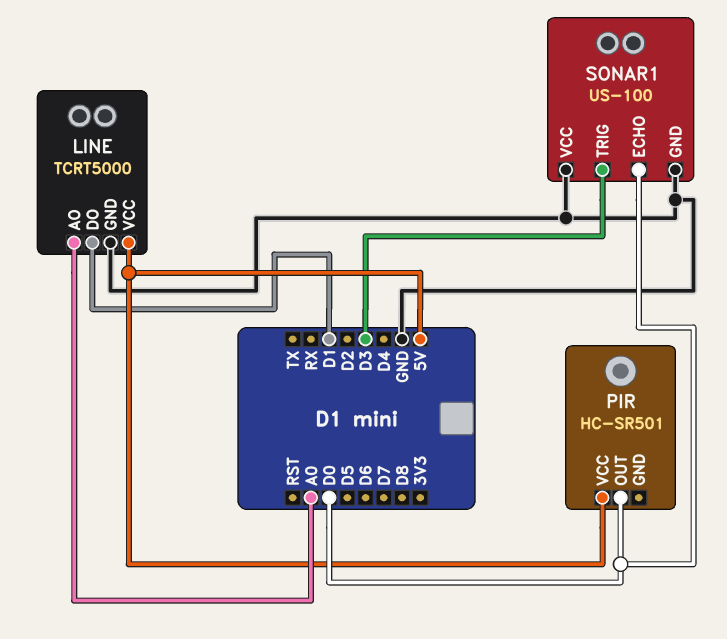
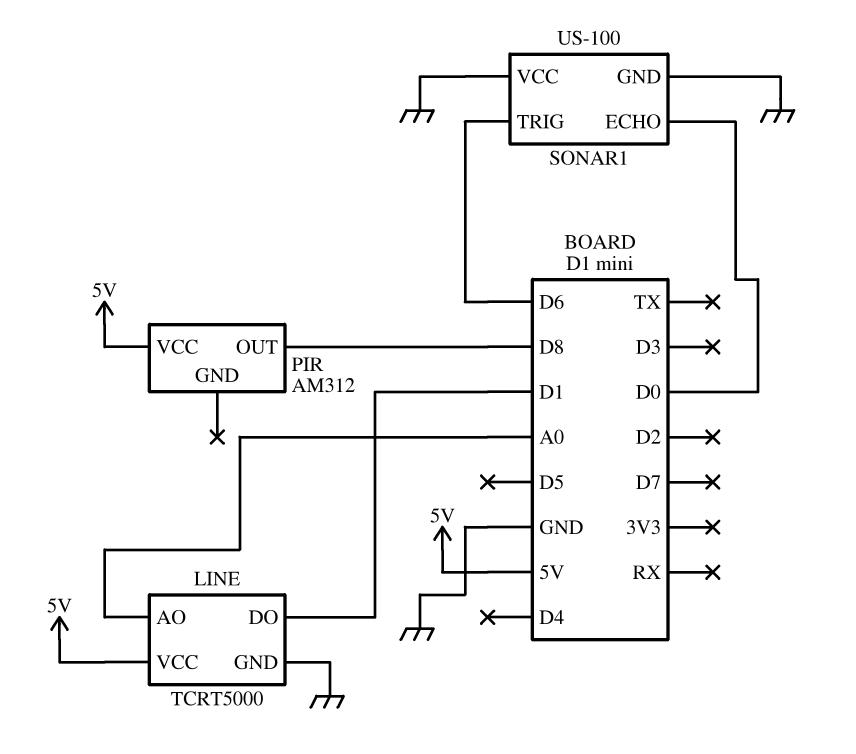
PIR: HC-SR501 -> AM312
PIR pin OUT: D0 -> D8
SONAR1 pin TRIG: D3 -> D6

